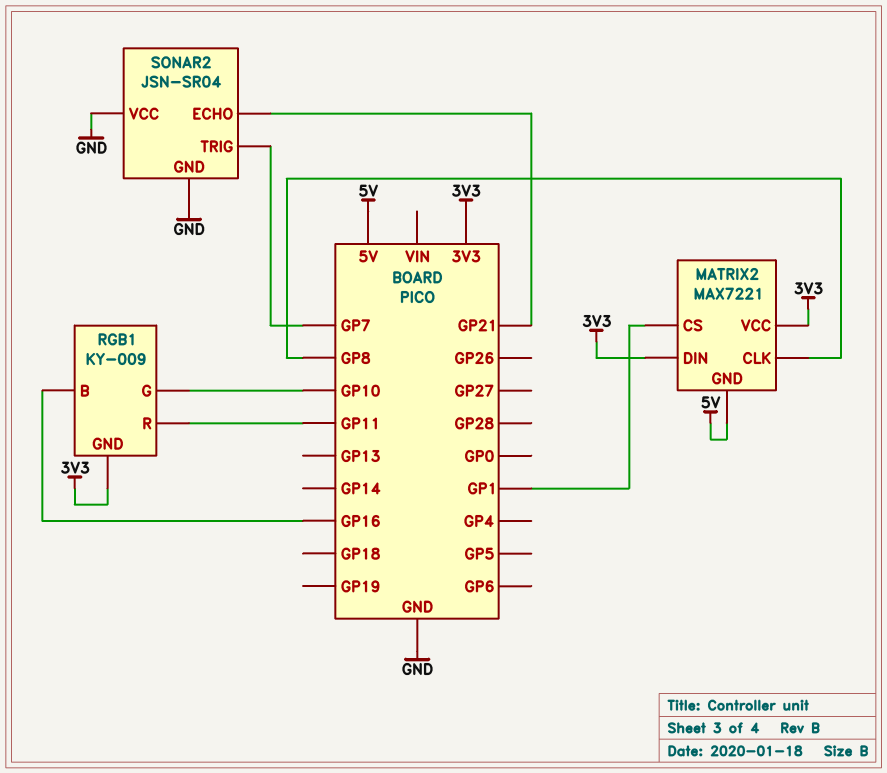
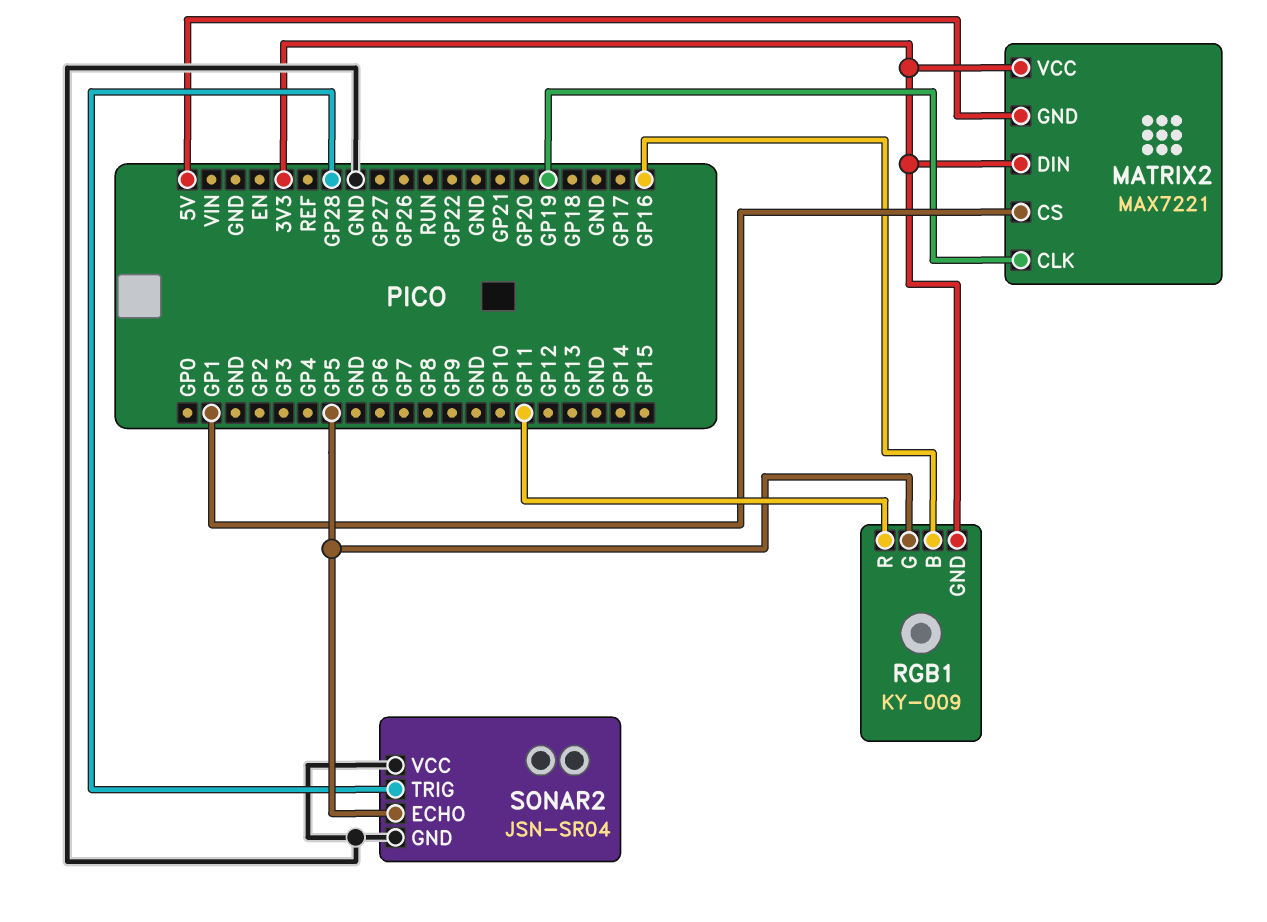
MATRIX2 pin CLK: GP8 -> GP19
RGB1 pin G: GP10 -> GP5
SONAR2 pin ECHO: GP21 -> GP5
SONAR2 pin TRIG: GP7 -> GP28

